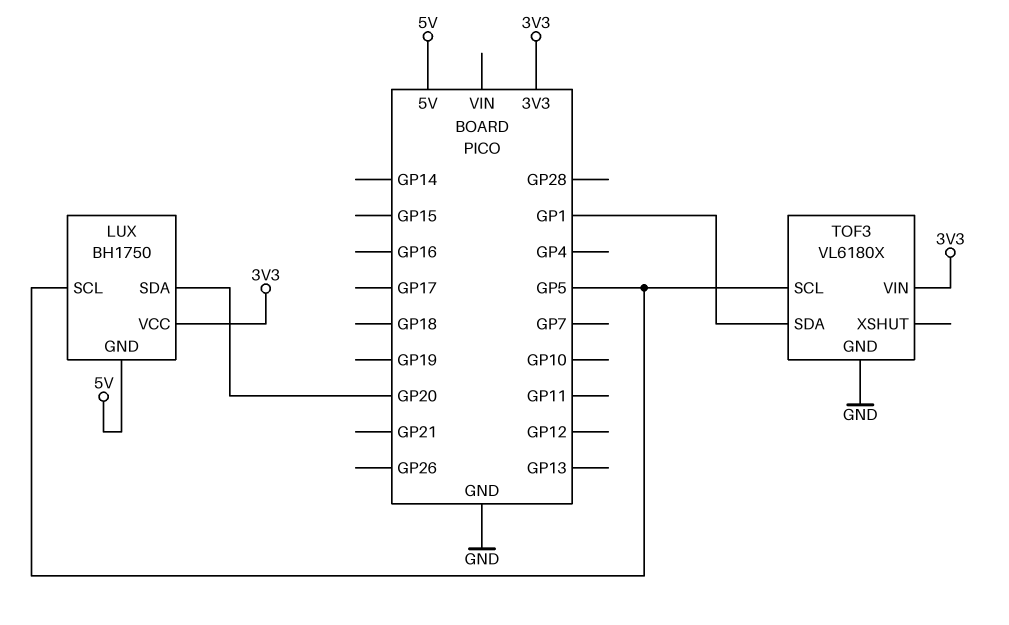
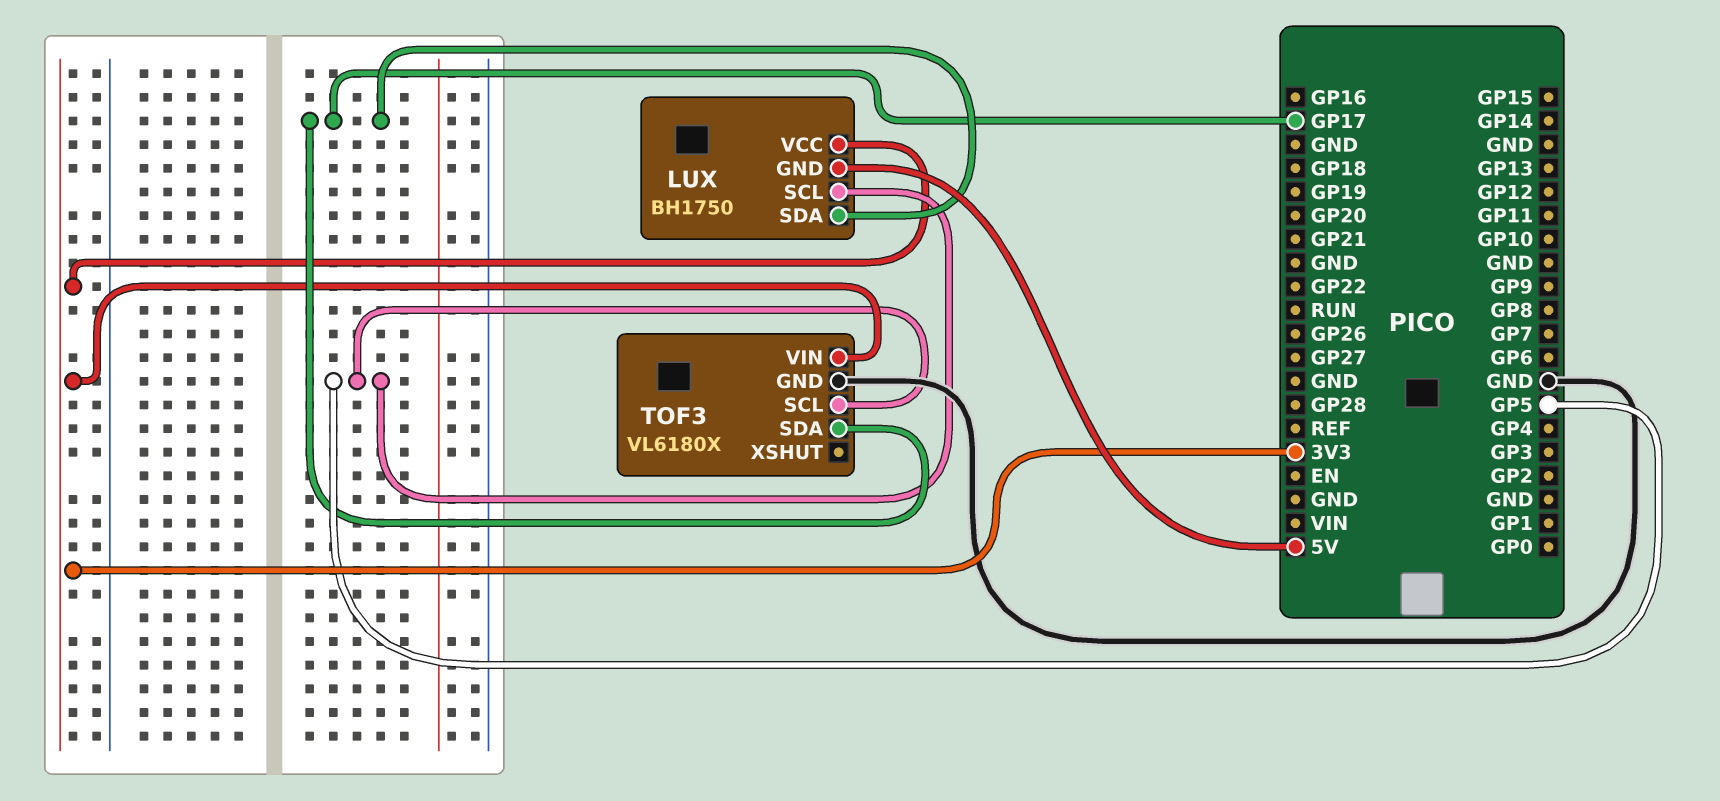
LUX pin SDA: GP20 -> GP17
TOF3 pin SDA: GP1 -> GP17

